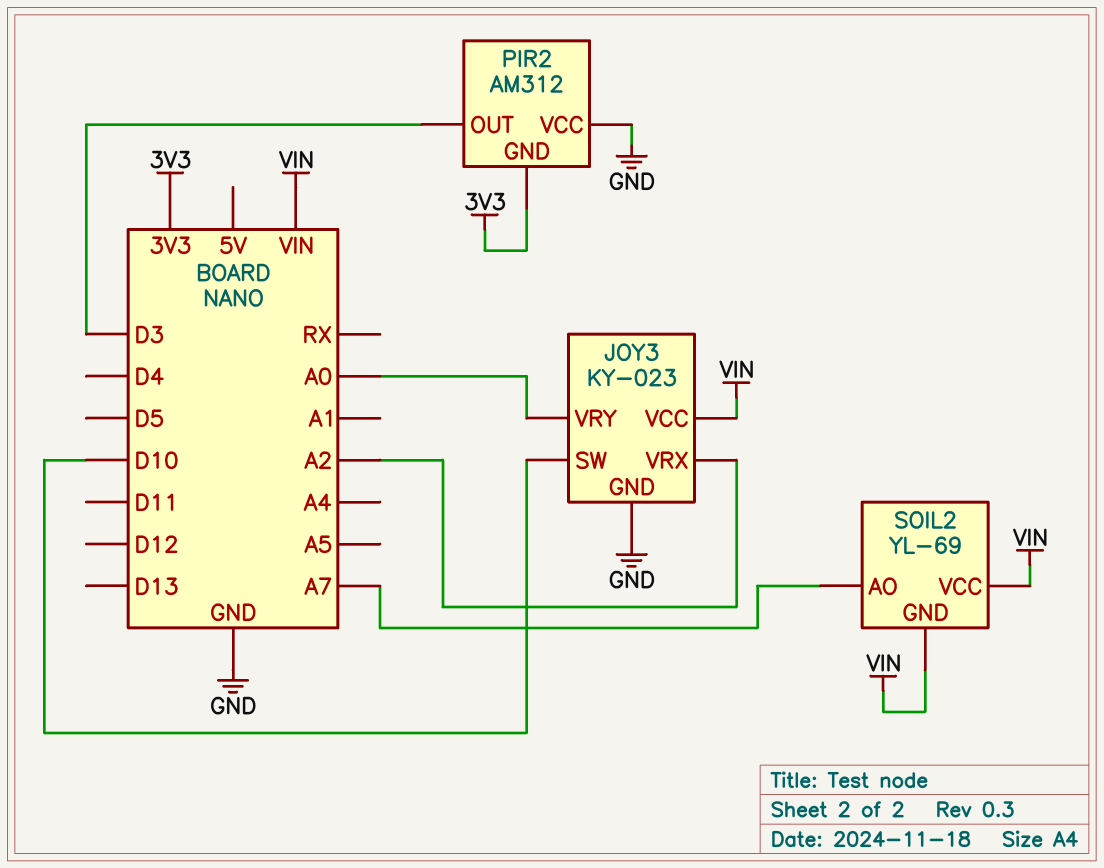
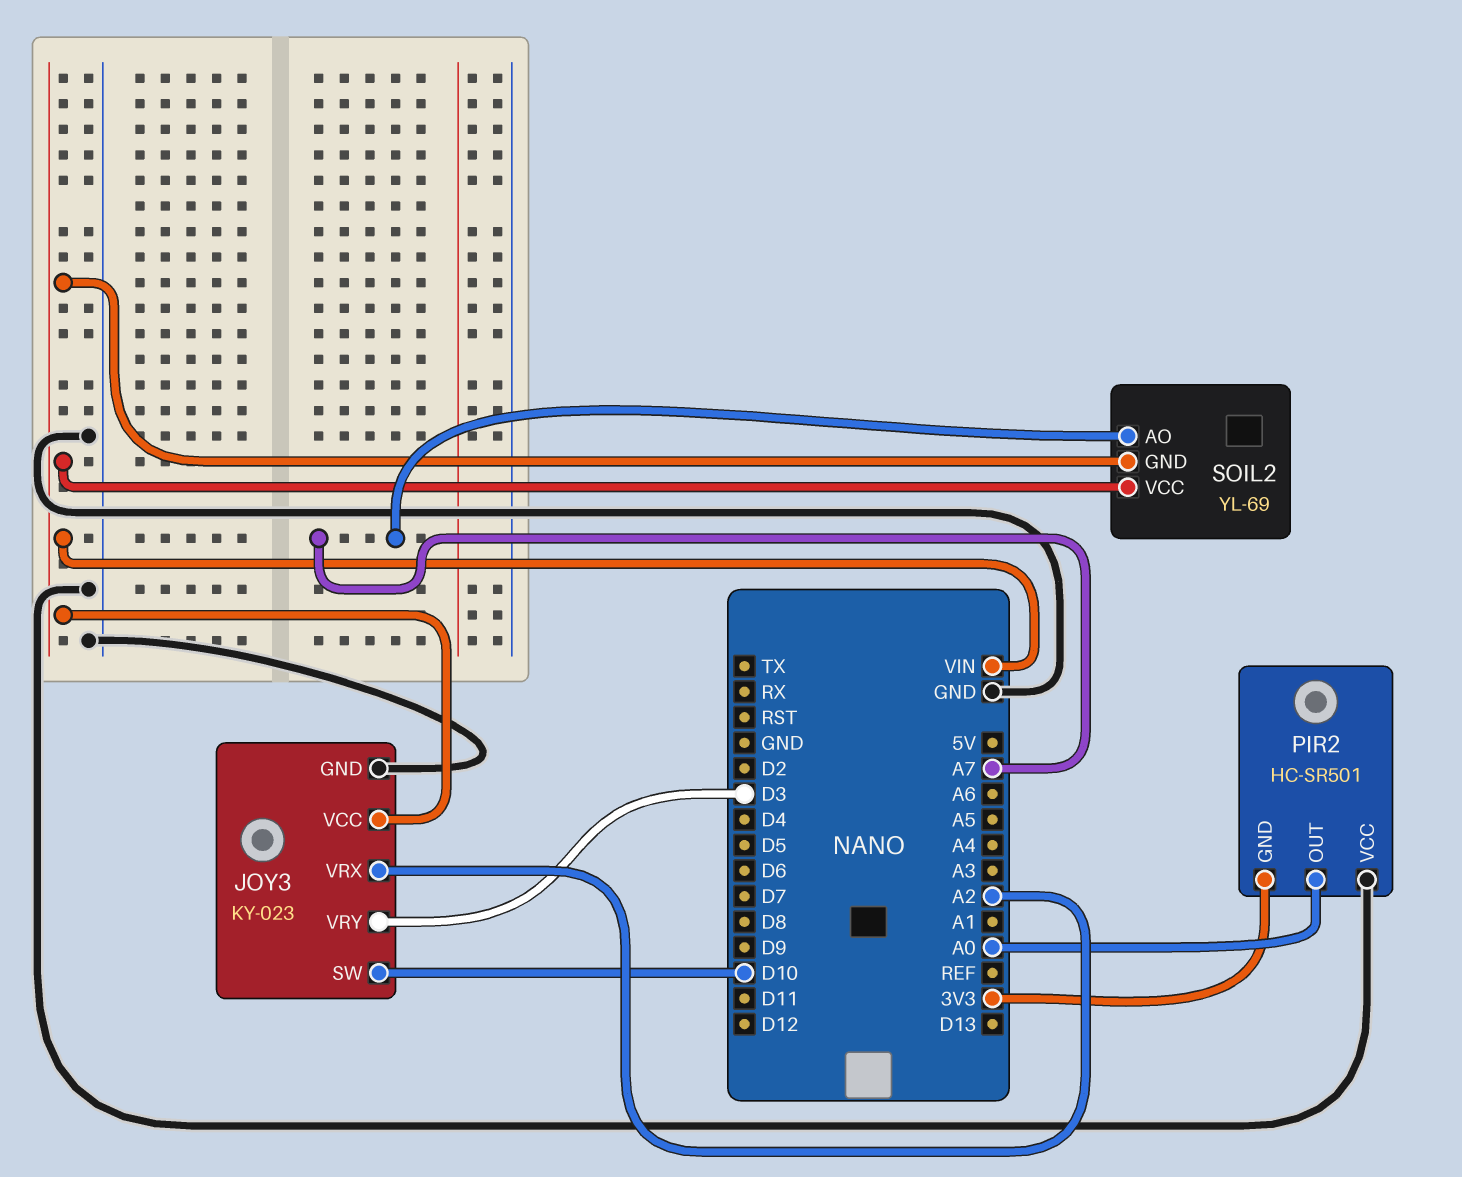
JOY3 pin VRY: A0 -> D3
PIR2: AM312 -> HC-SR501
PIR2 pin OUT: D3 -> A0

